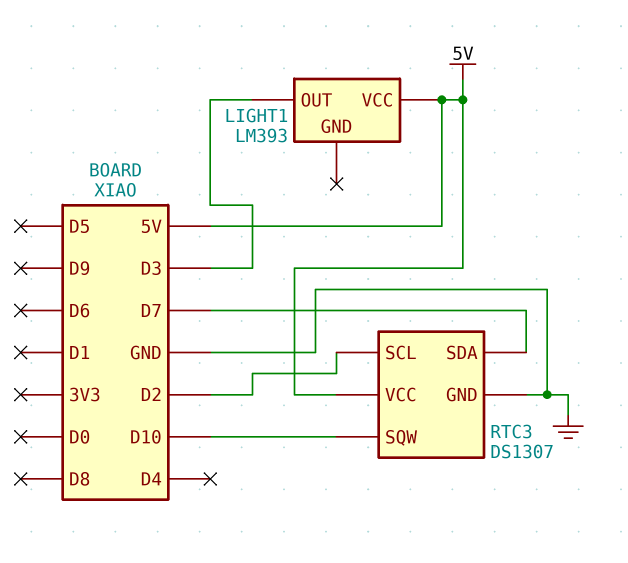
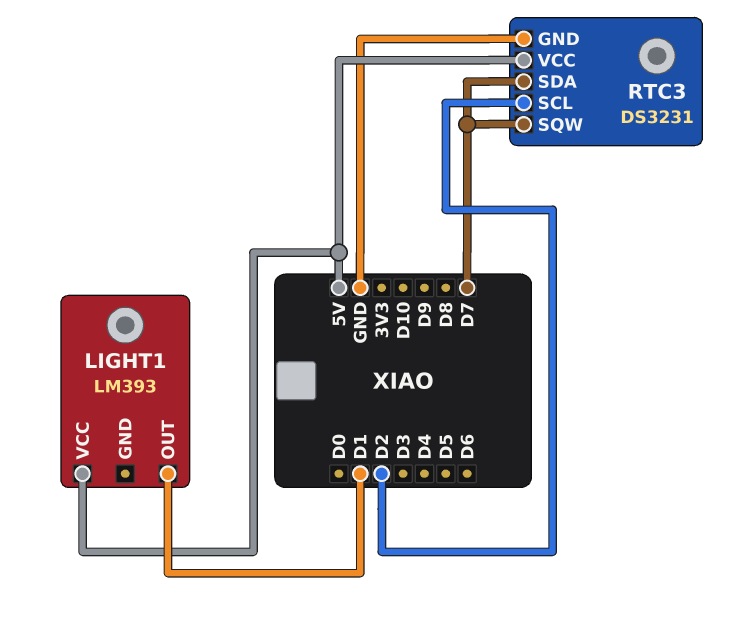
LIGHT1 pin OUT: D3 -> D1
RTC3: DS1307 -> DS3231
RTC3 pin SQW: D10 -> D7

